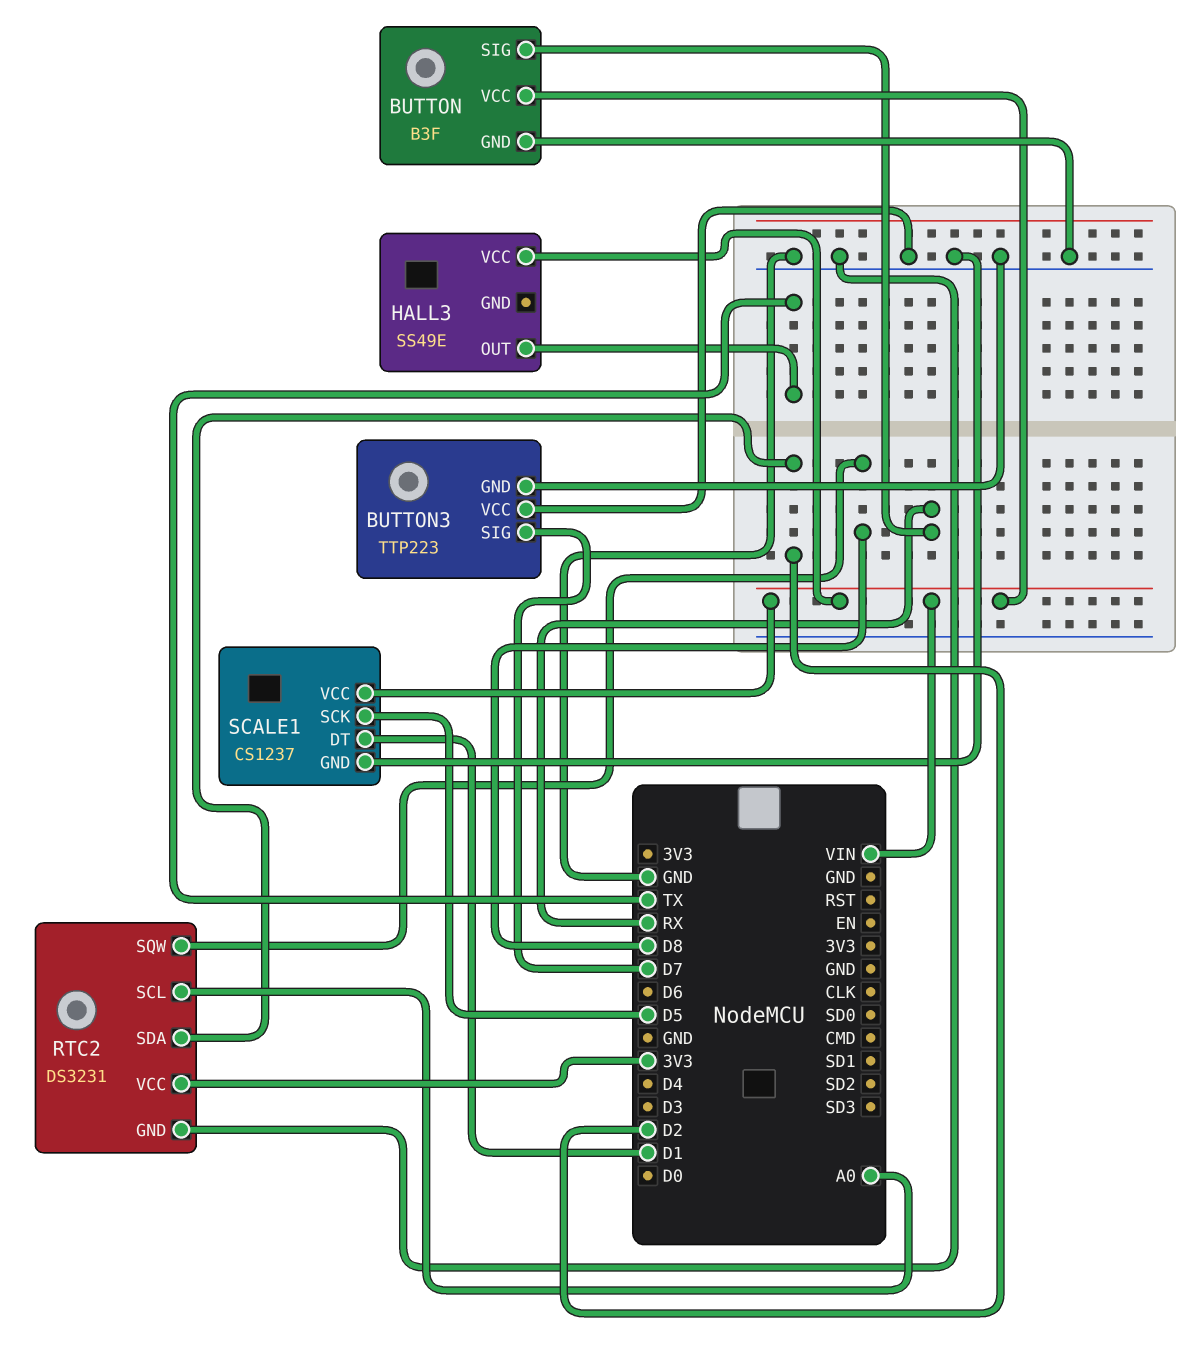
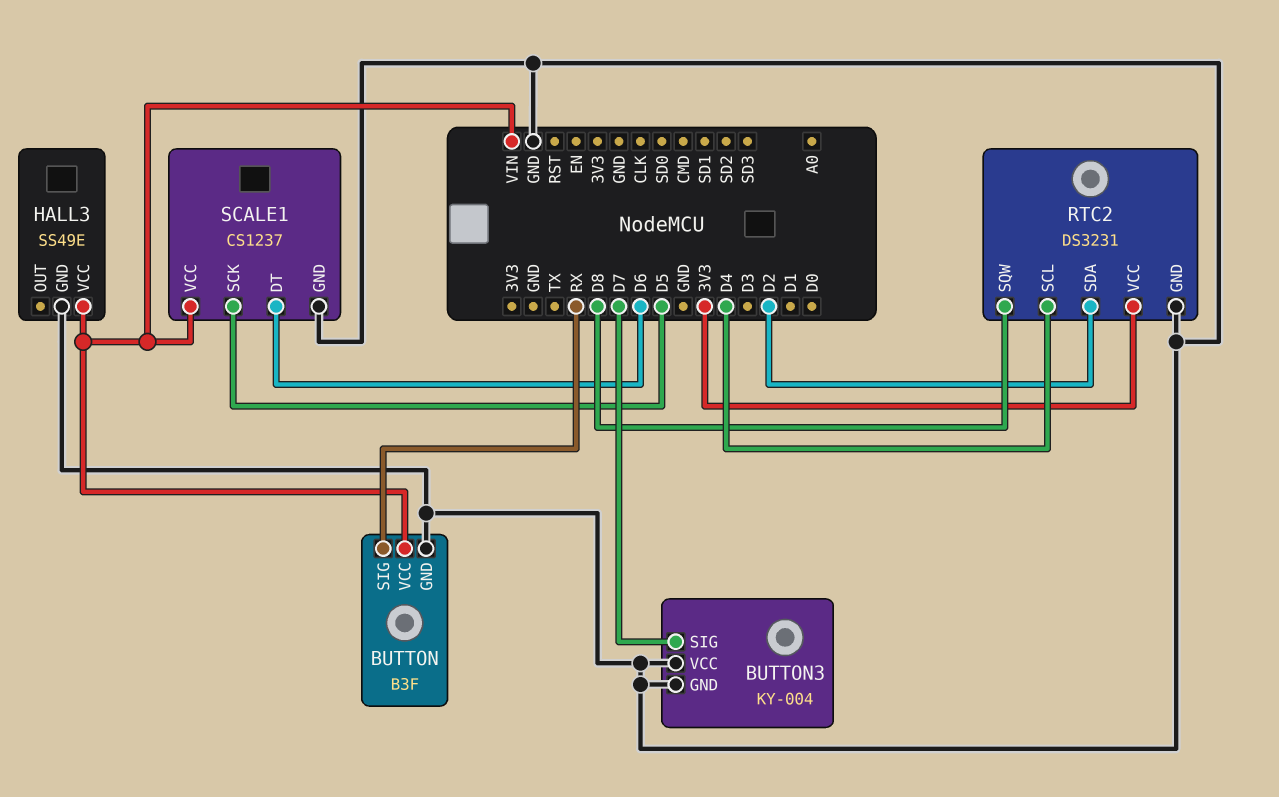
BUTTON3: TTP223 -> KY-004
HALL3 pin GND: none -> GND
HALL3 pin OUT: TX -> none
RTC2 pin SCL: A0 -> D4
SCALE1 pin DT: D1 -> D6

